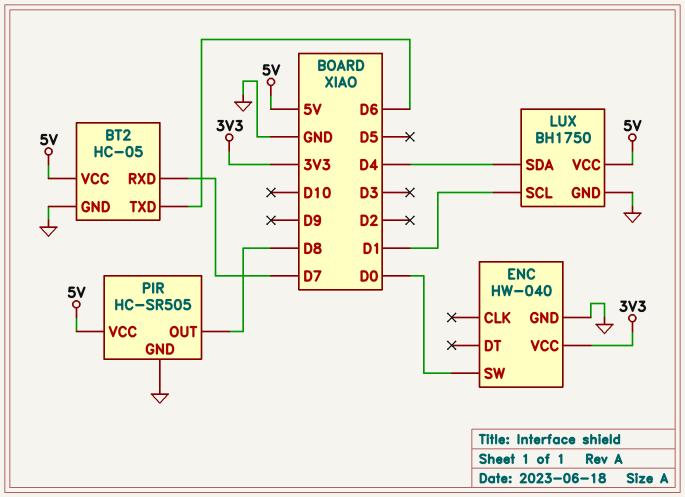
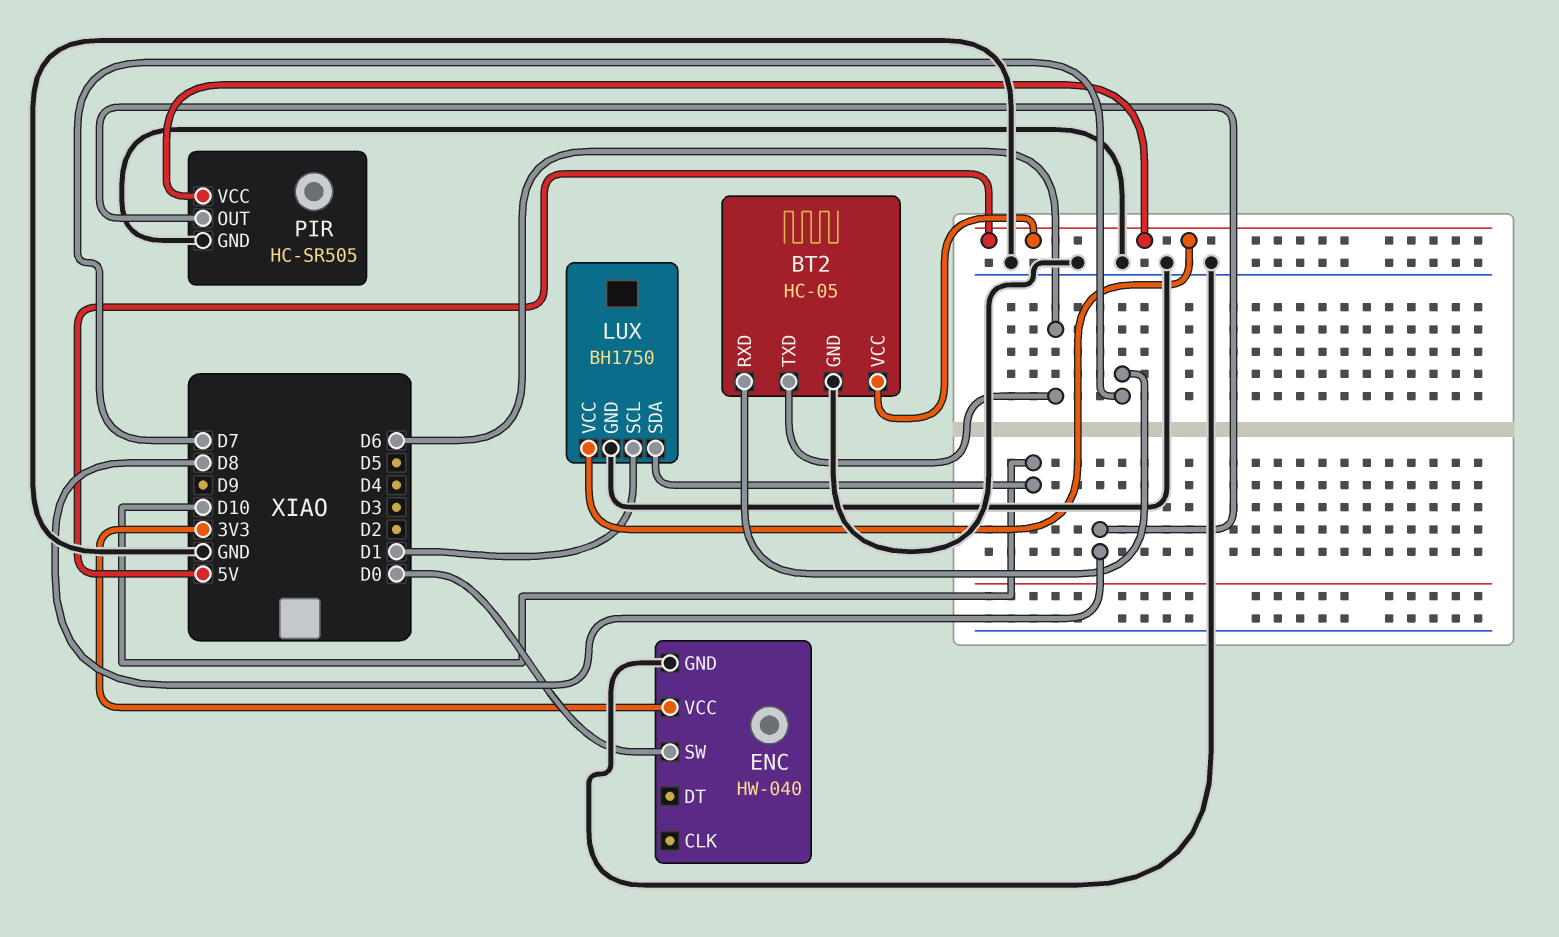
LUX pin SDA: D4 -> D10

